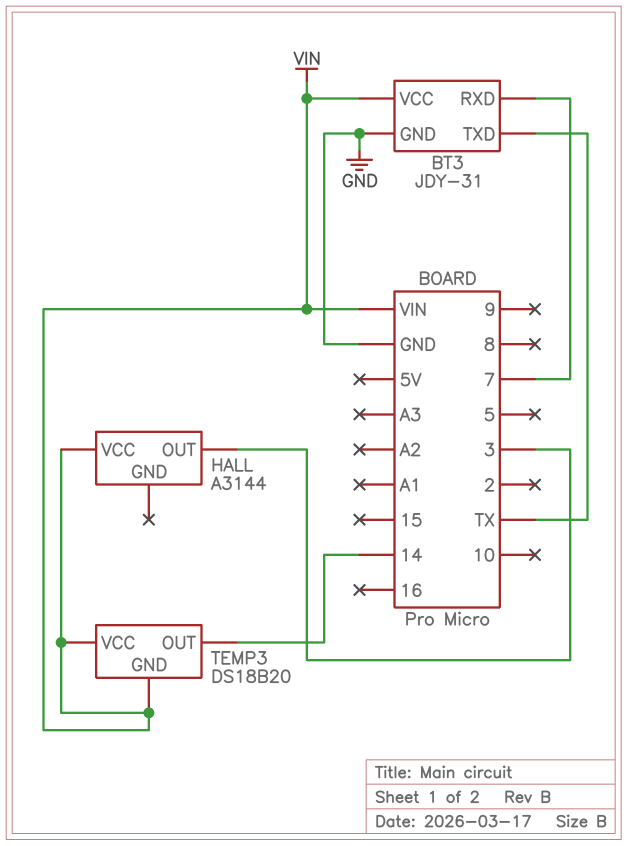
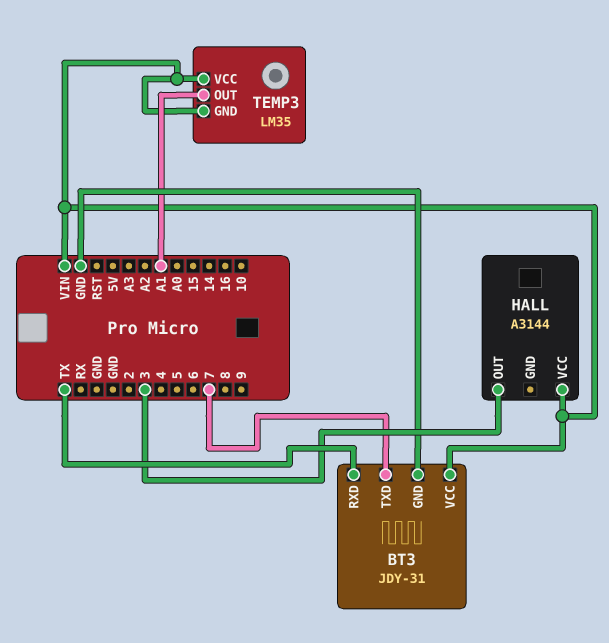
BT3 pin RXD: 7 -> TX
BT3 pin TXD: TX -> 7
TEMP3: DS18B20 -> LM35
TEMP3 pin OUT: 14 -> A1

